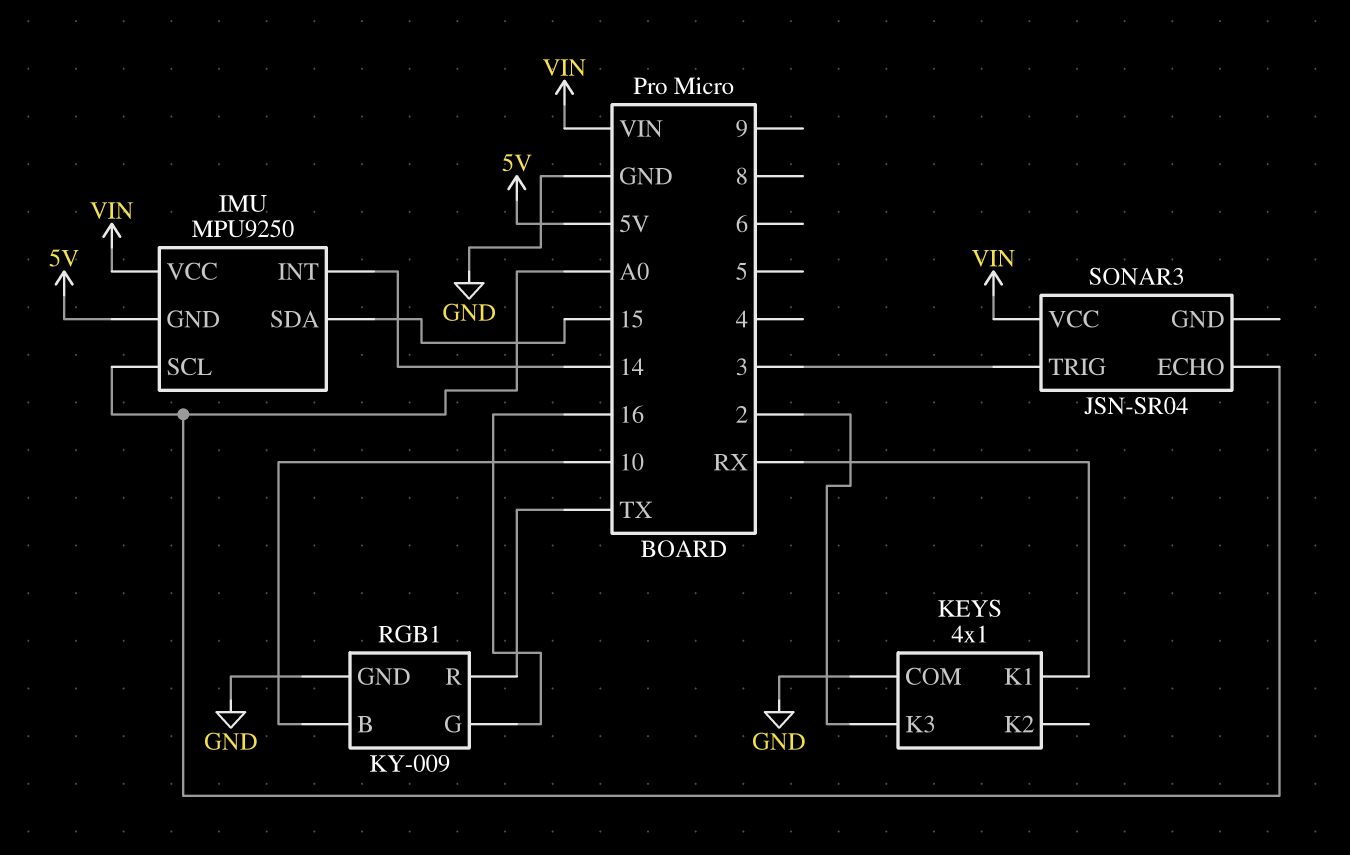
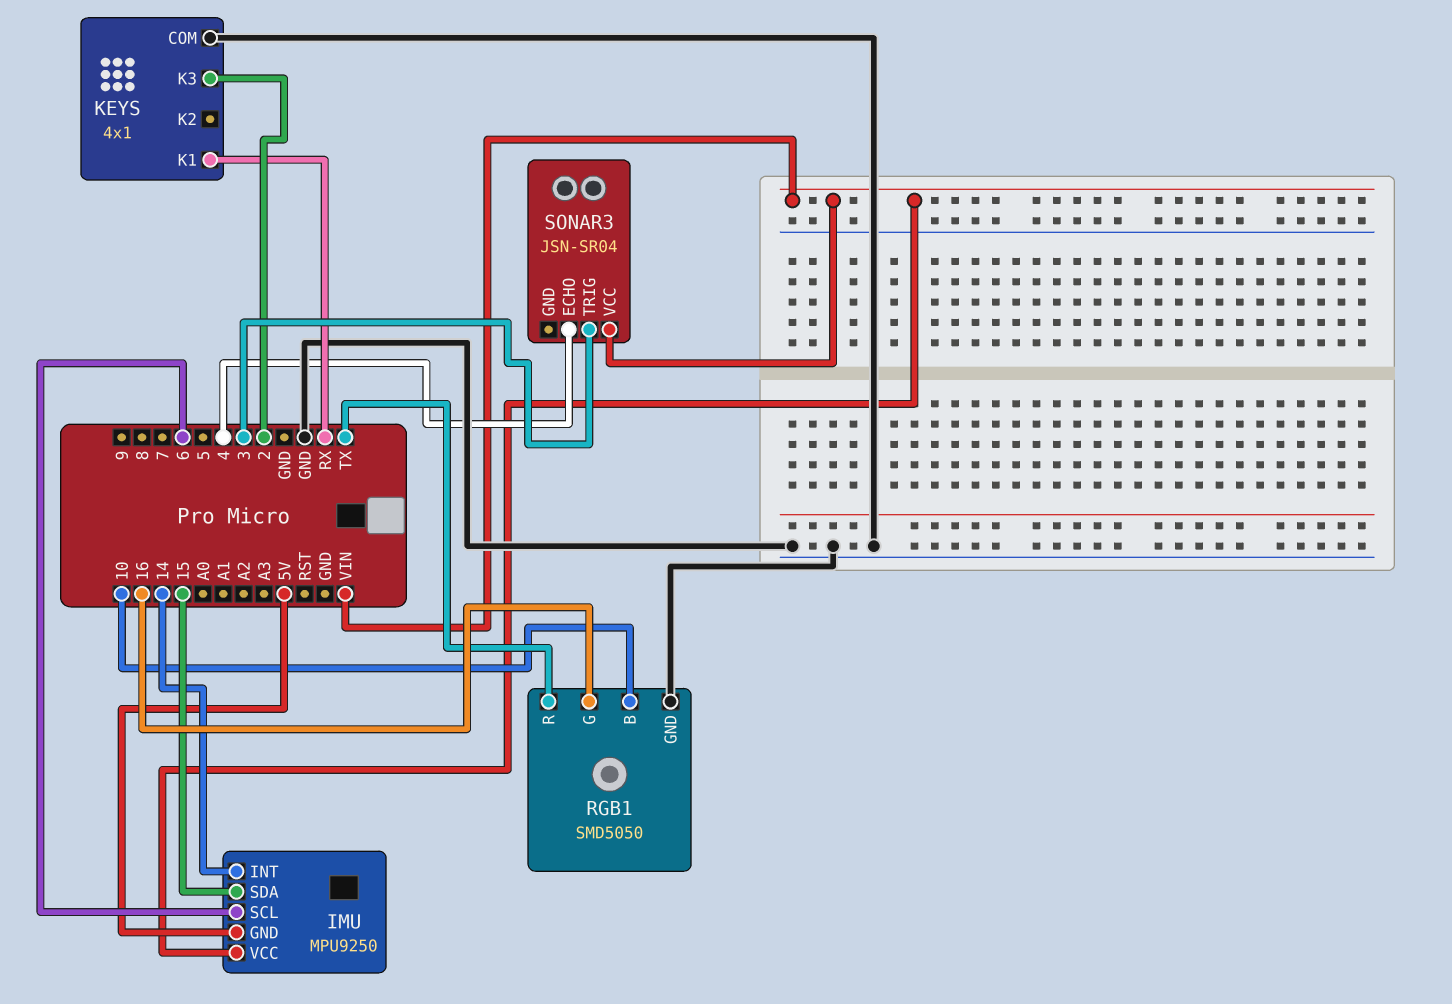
IMU pin SCL: A0 -> 6
RGB1: KY-009 -> SMD5050
SONAR3 pin ECHO: A0 -> 4

